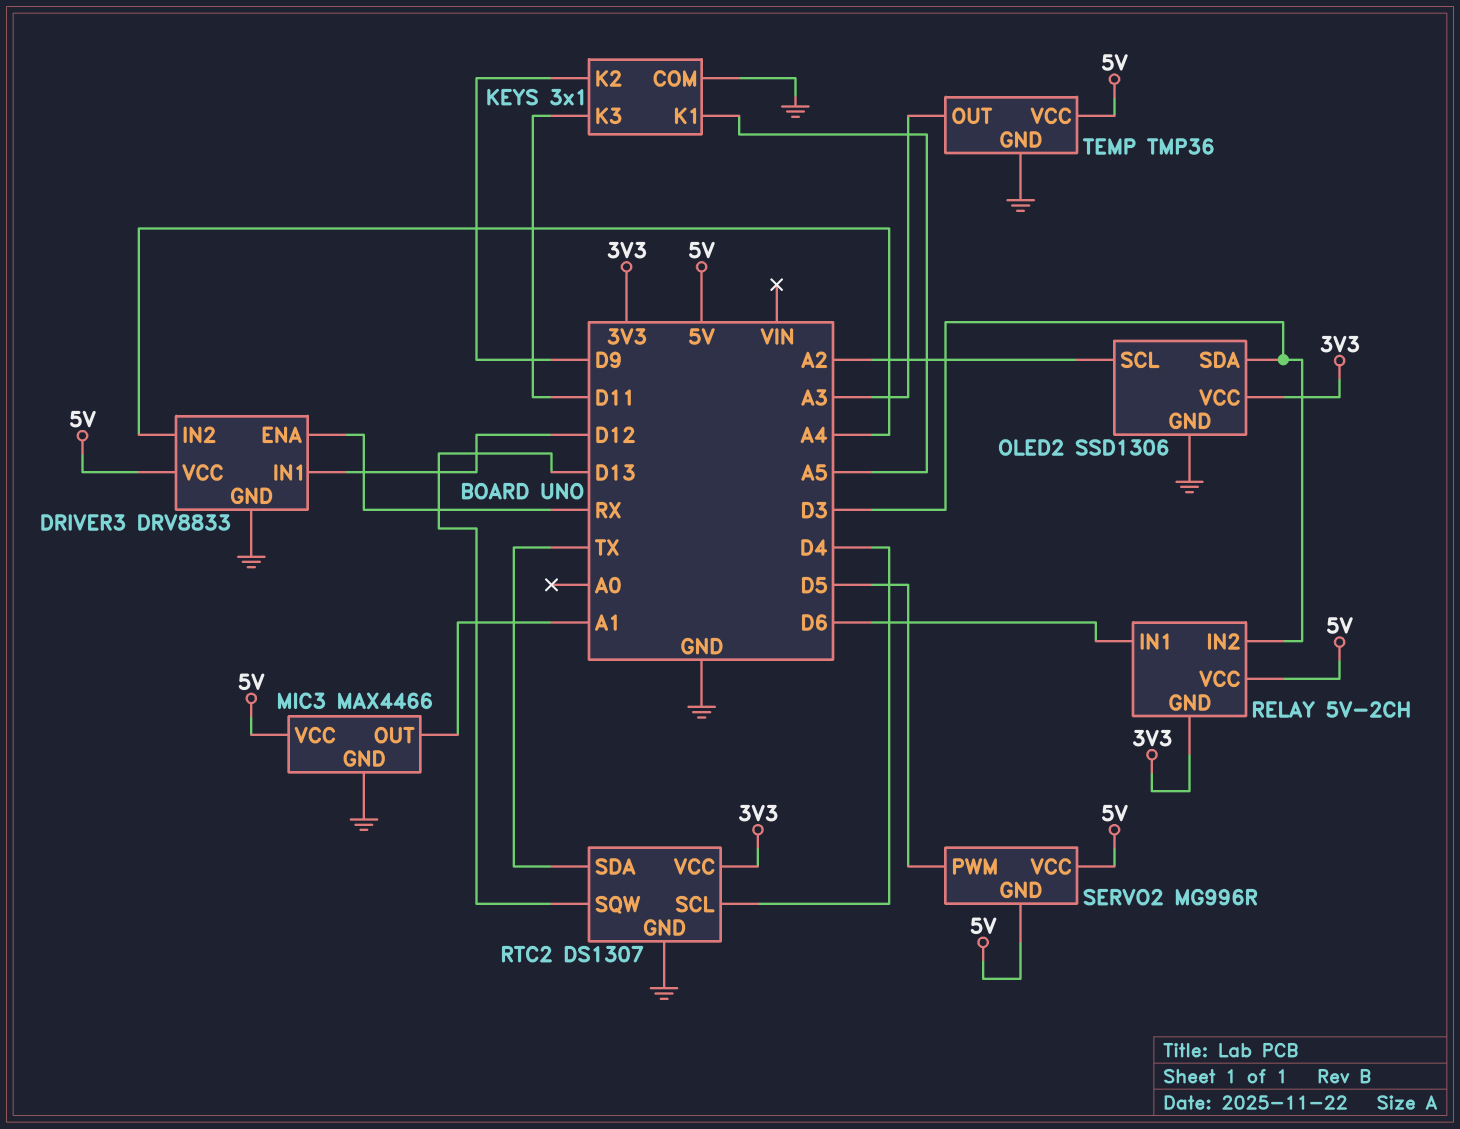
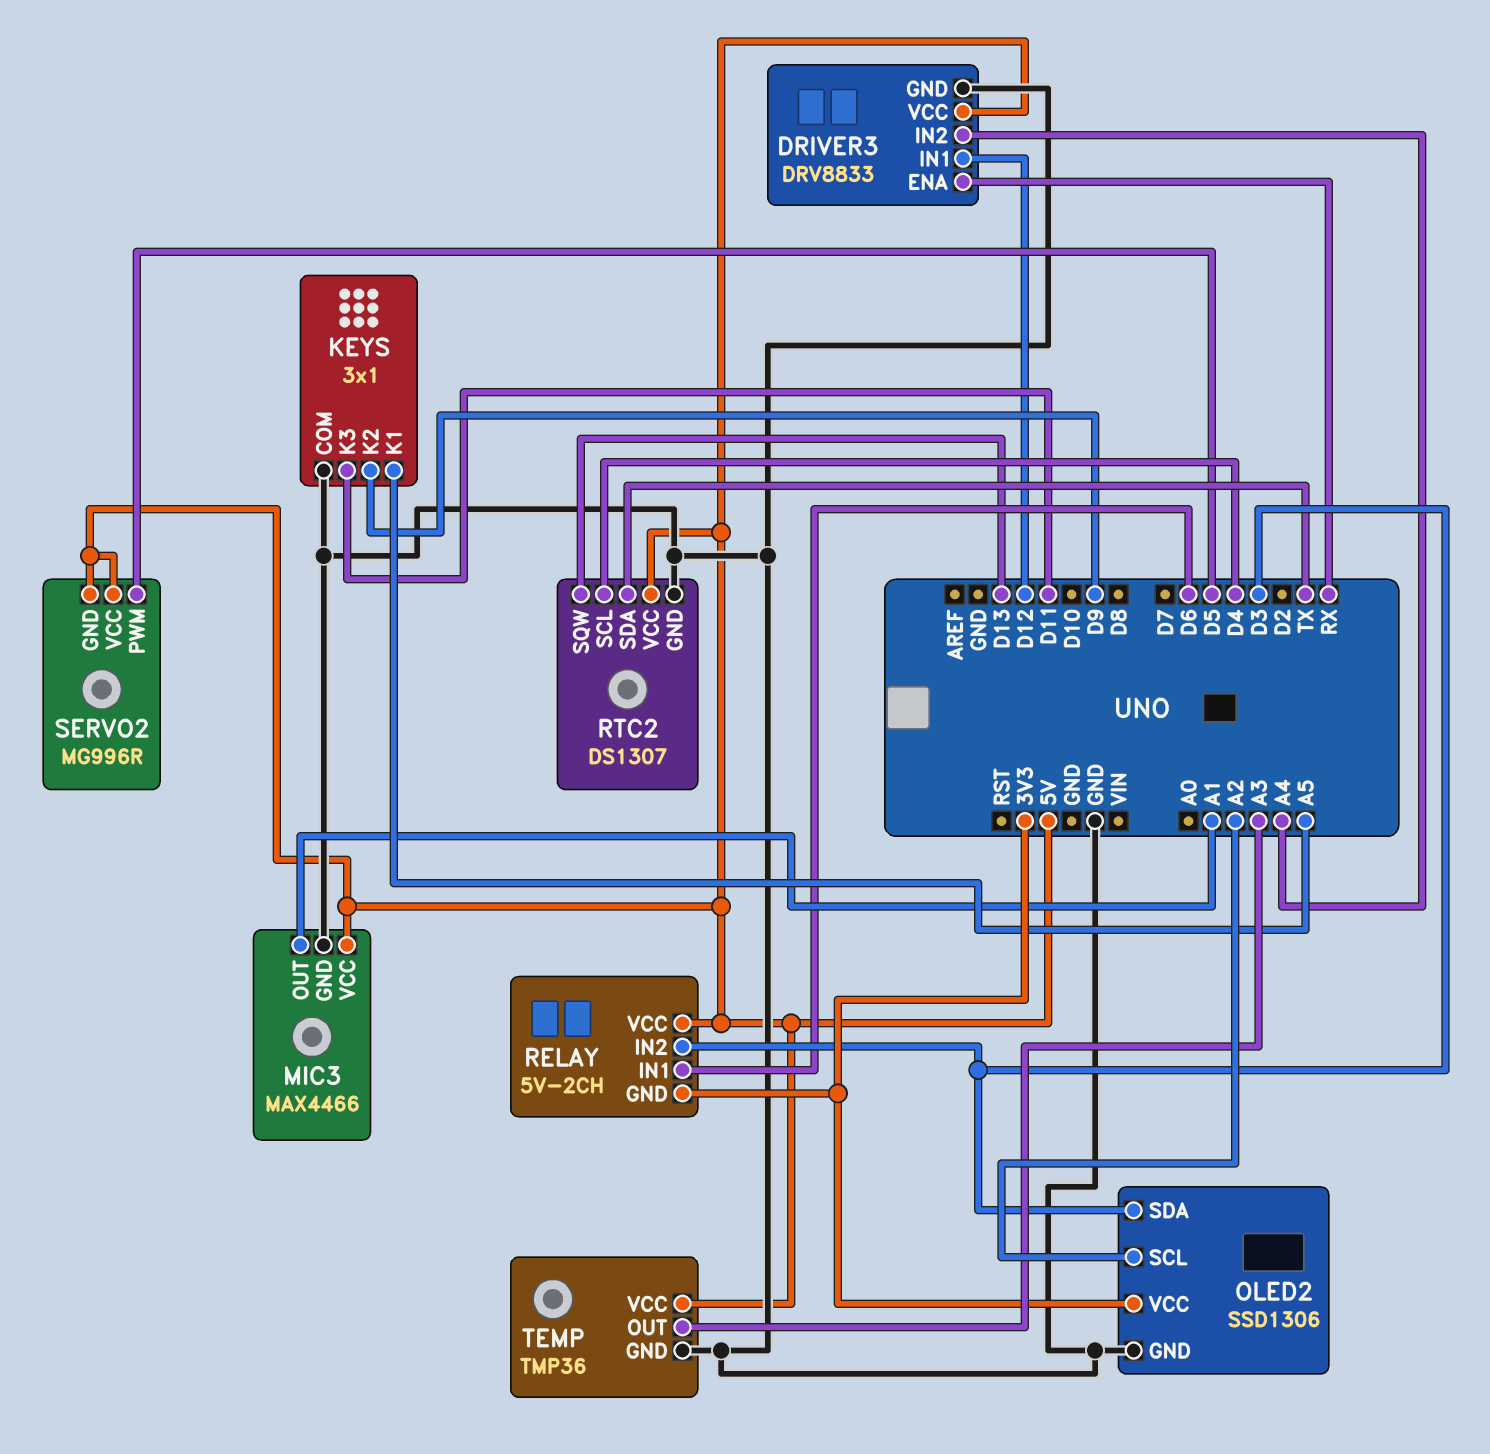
RTC2 pin VCC: 3V3 -> 5V

